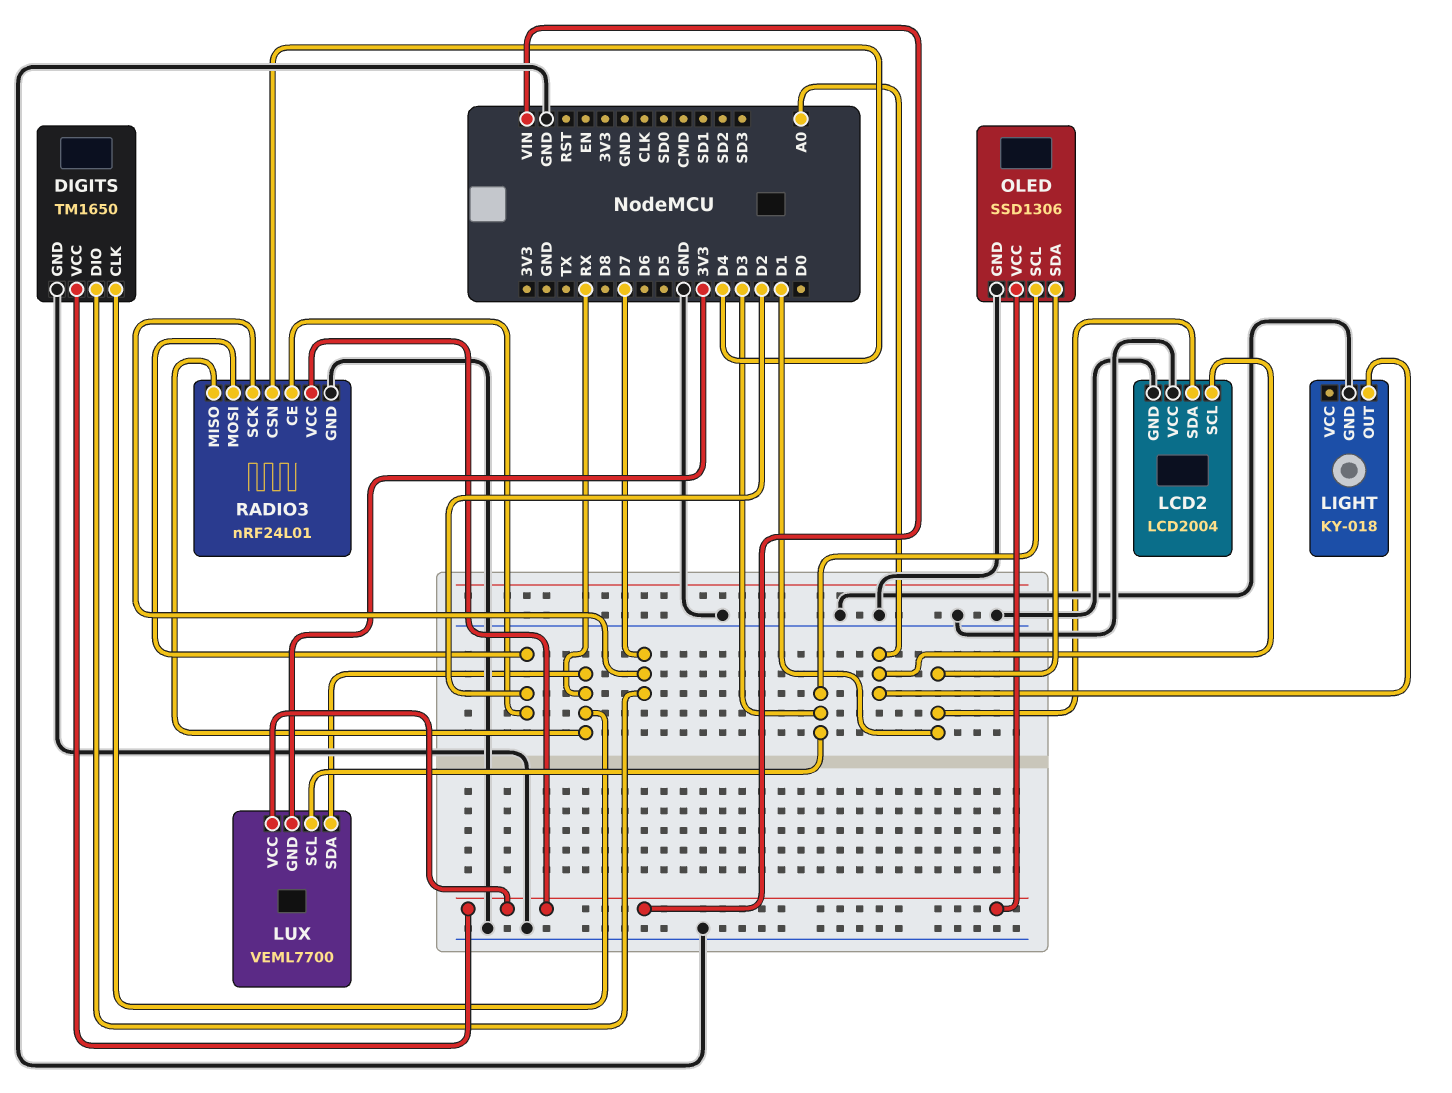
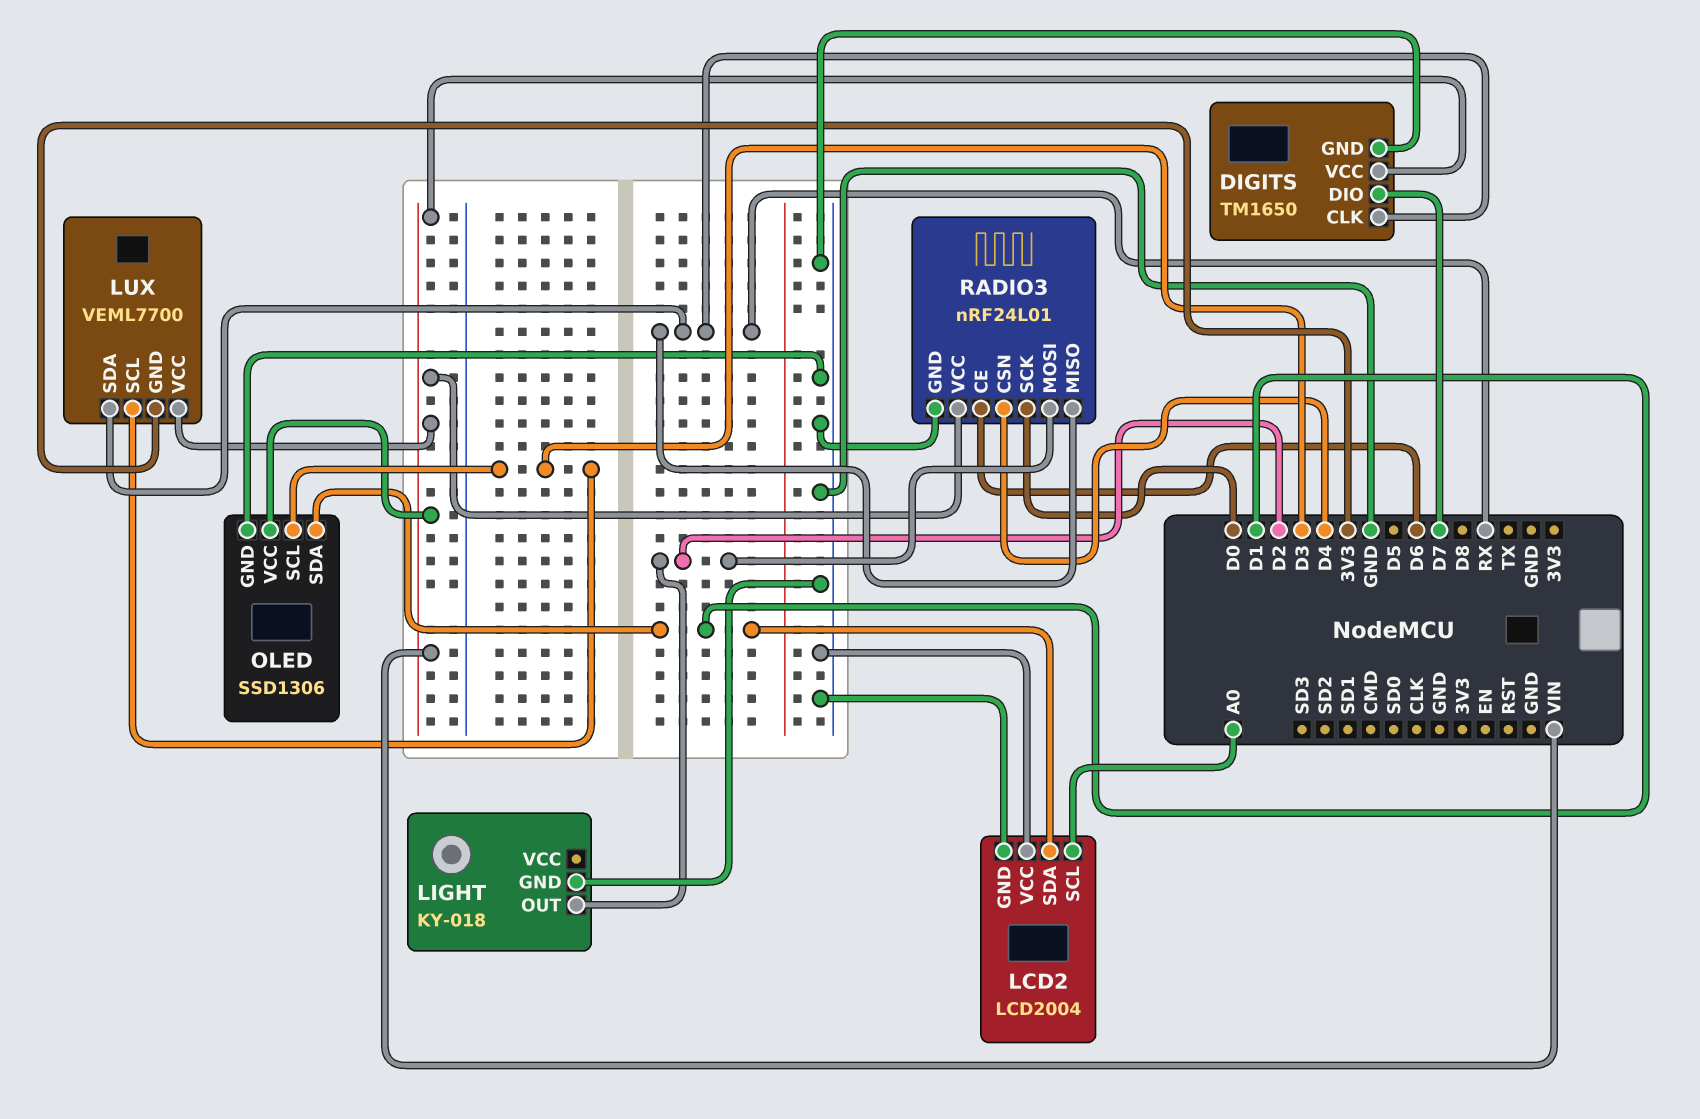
LIGHT pin OUT: A0 -> D2
RADIO3 pin CE: D2 -> D6
RADIO3 pin SCK: D7 -> D0

